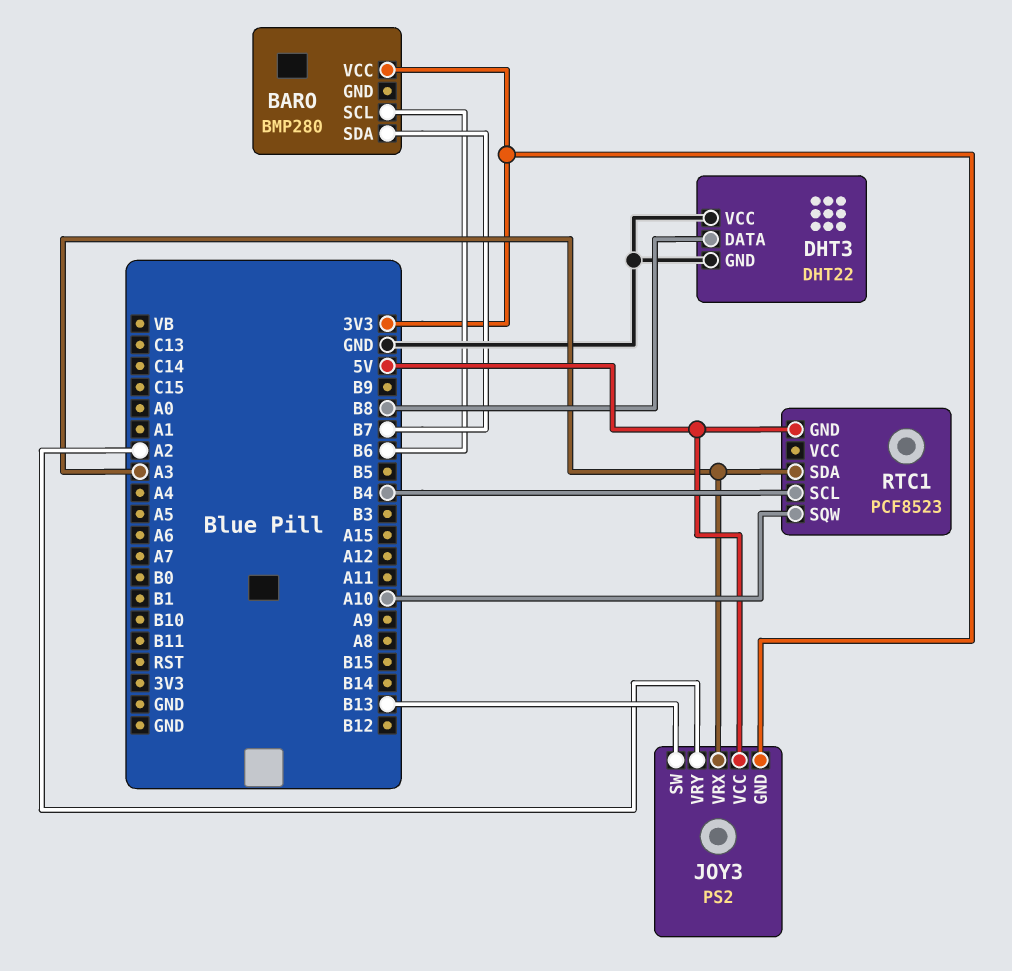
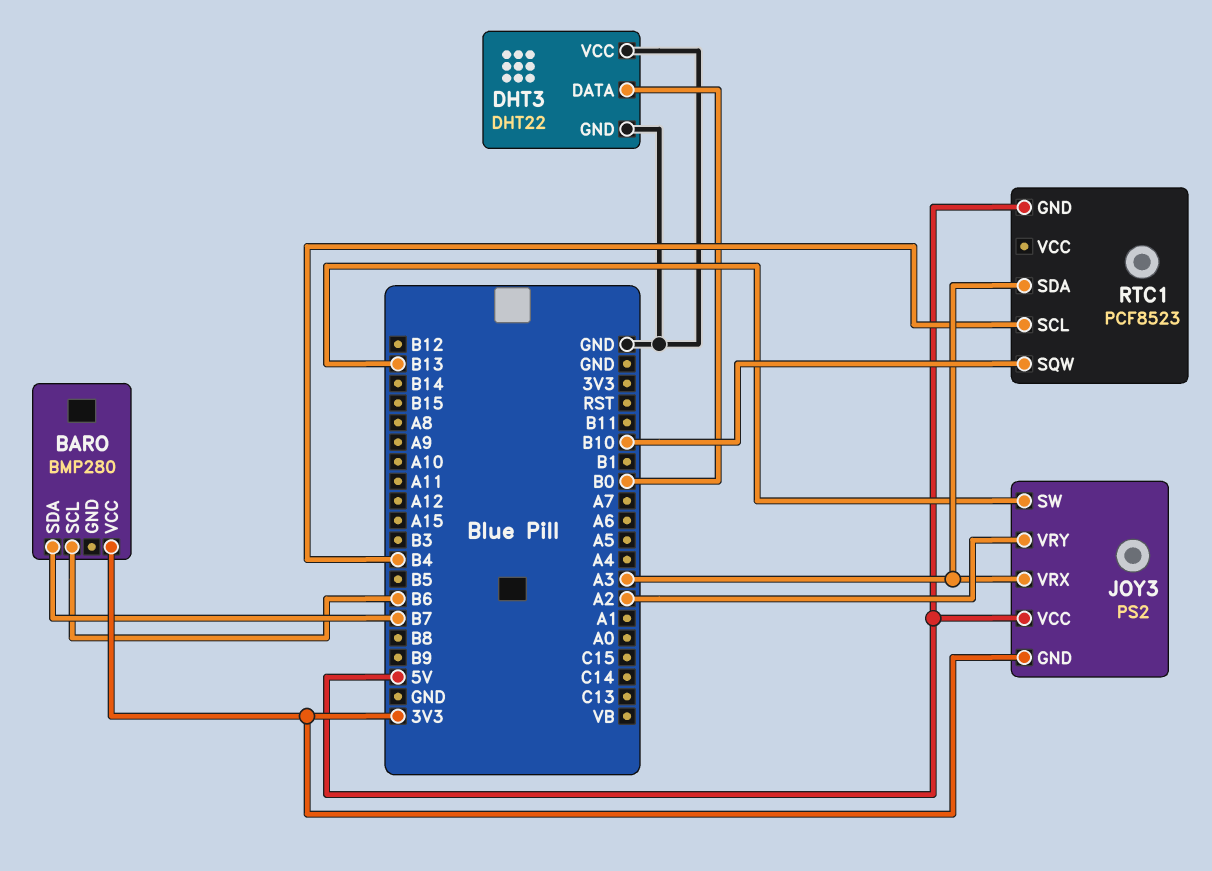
DHT3 pin DATA: B8 -> B0
RTC1 pin SQW: A10 -> B10

